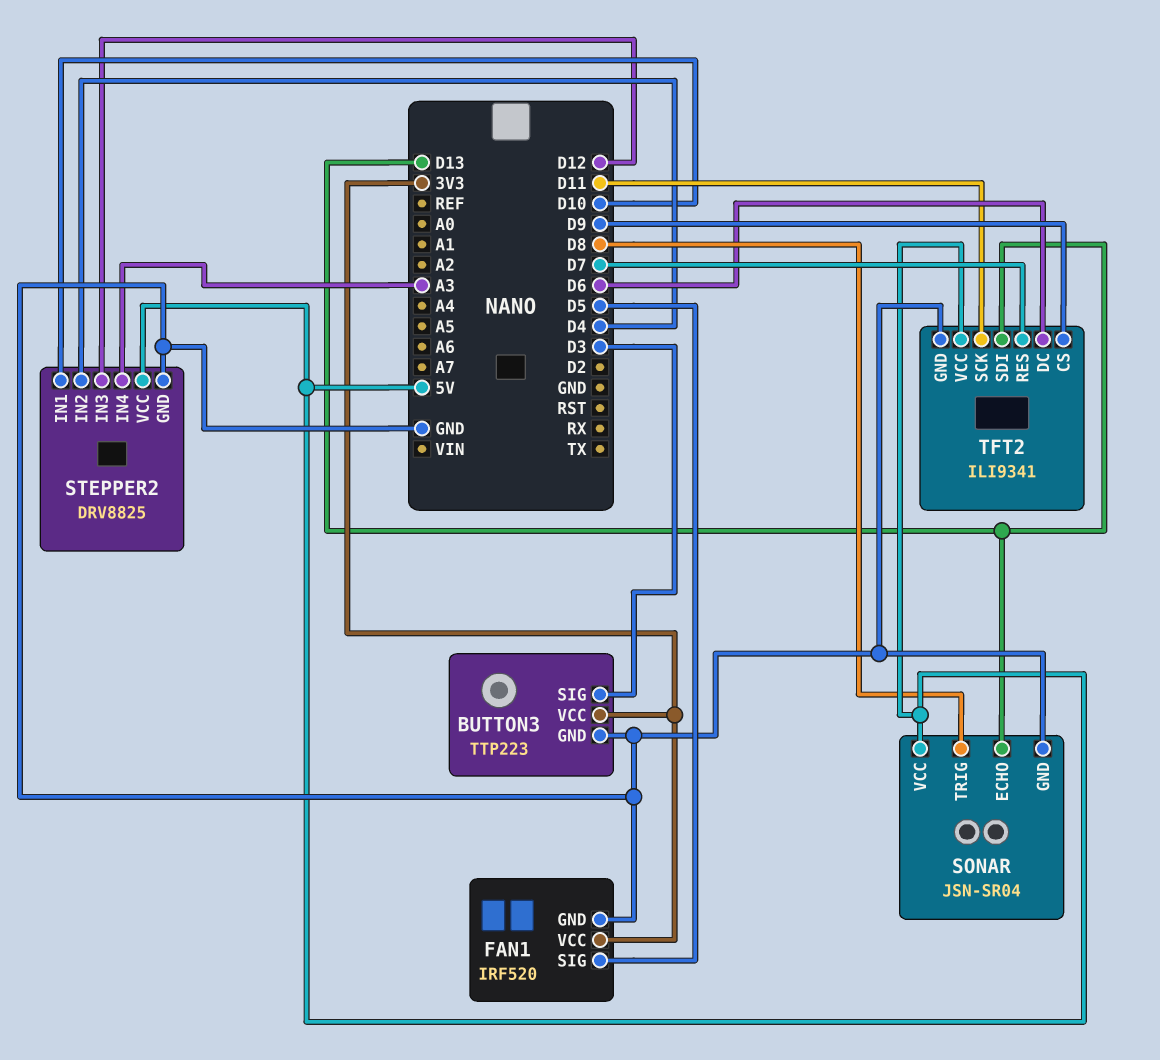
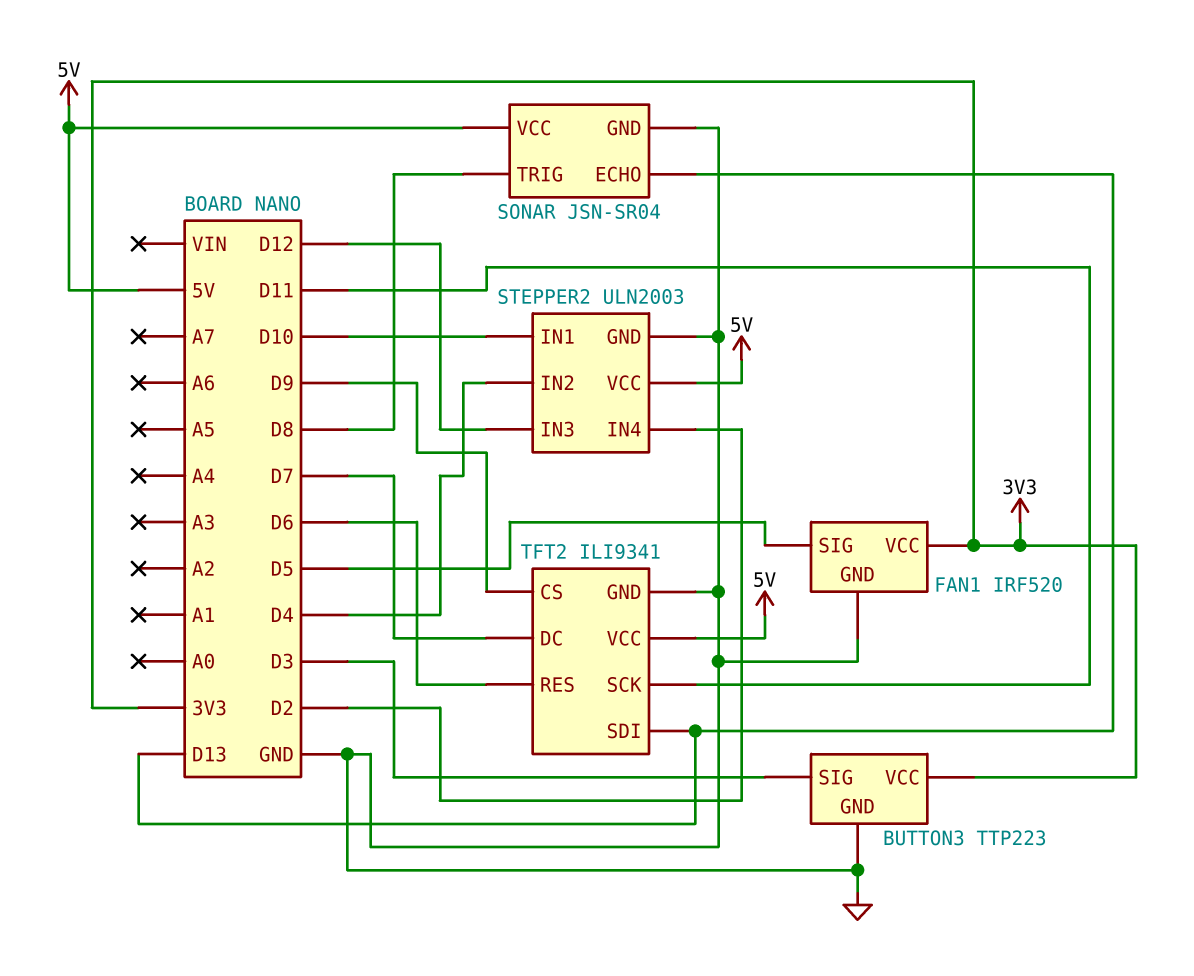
STEPPER2: DRV8825 -> ULN2003
STEPPER2 pin IN4: A3 -> D2
TFT2 pin DC: D6 -> D7
TFT2 pin RES: D7 -> D6

